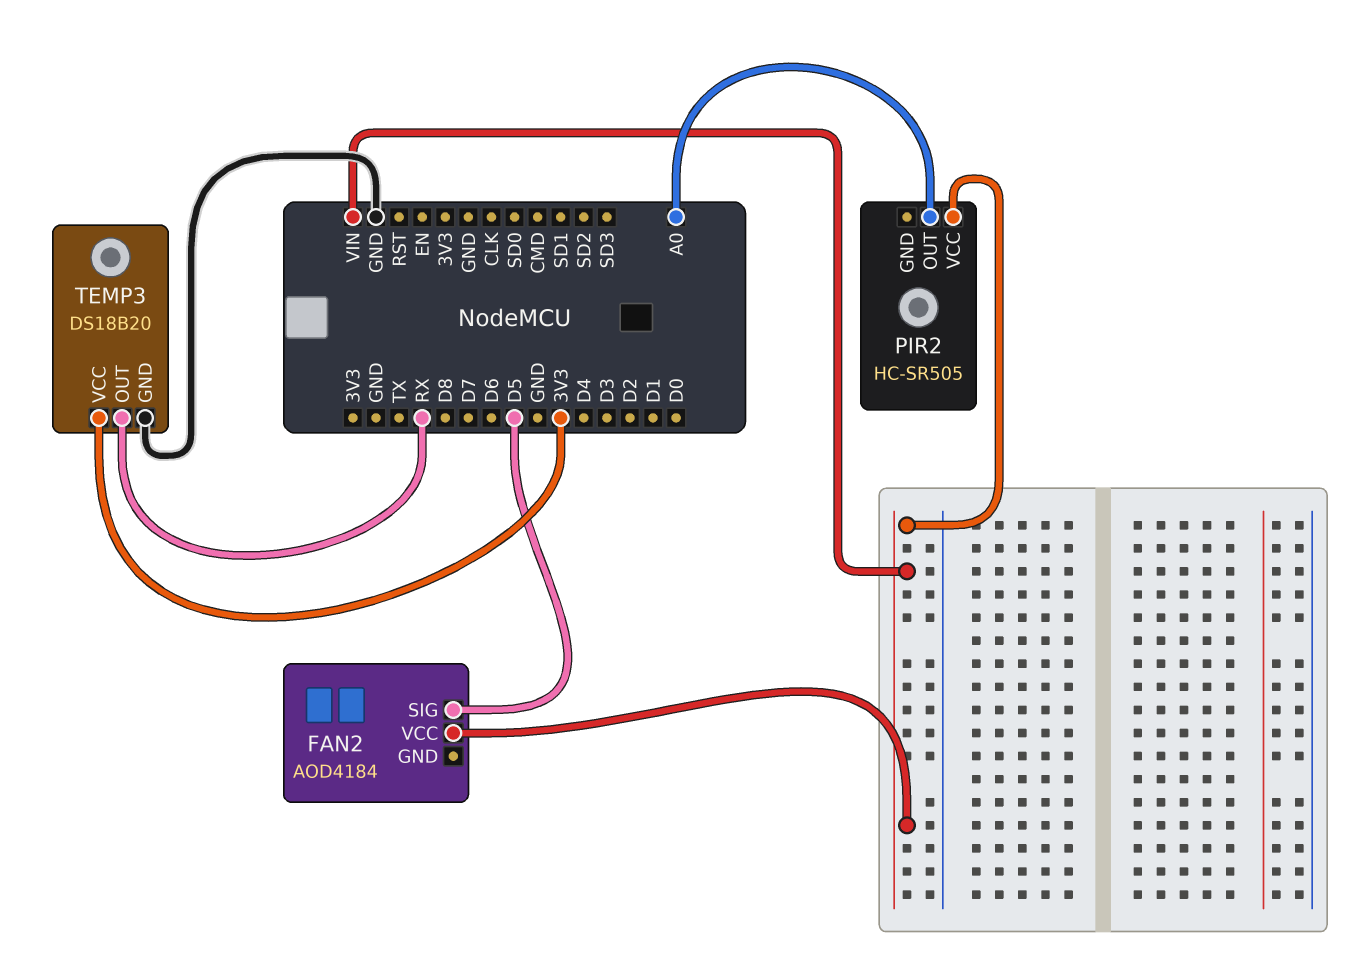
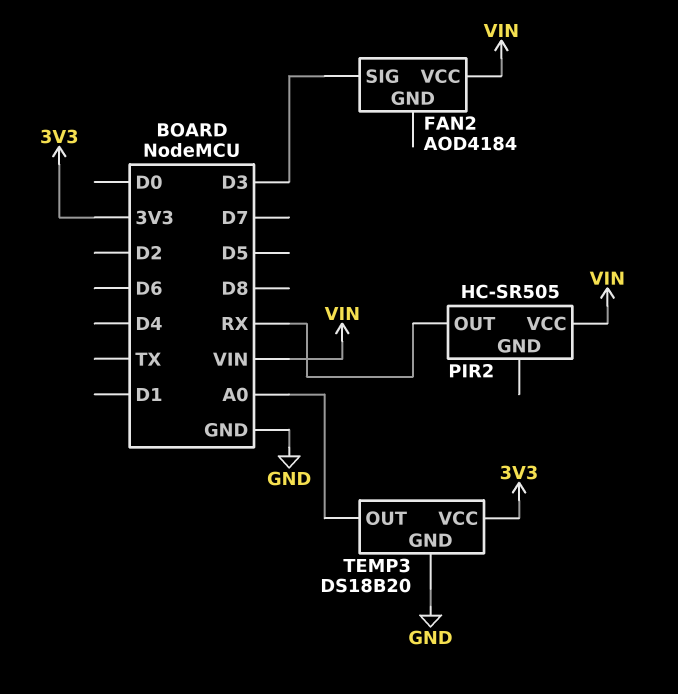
FAN2 pin SIG: D5 -> D3
PIR2 pin OUT: A0 -> RX
TEMP3 pin OUT: RX -> A0

